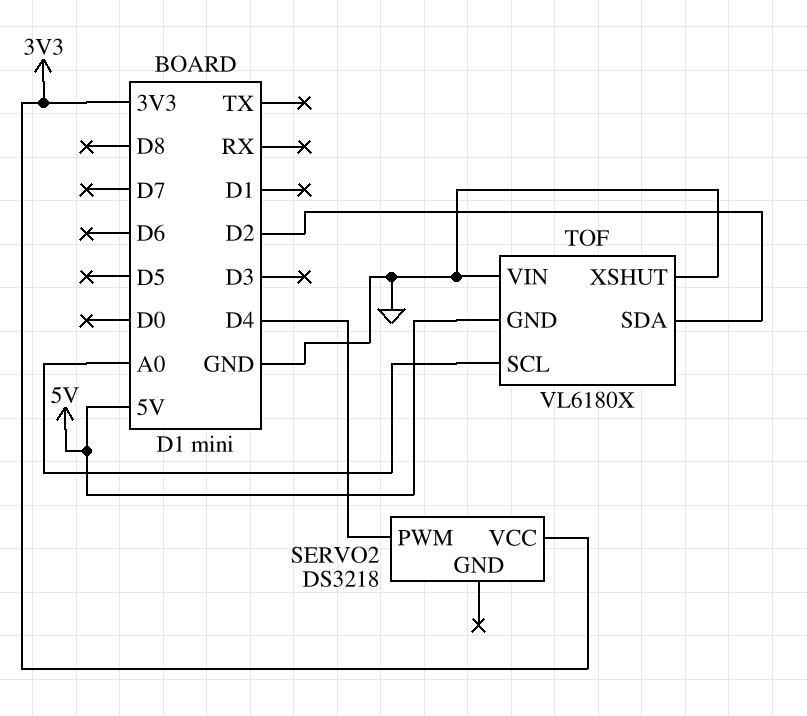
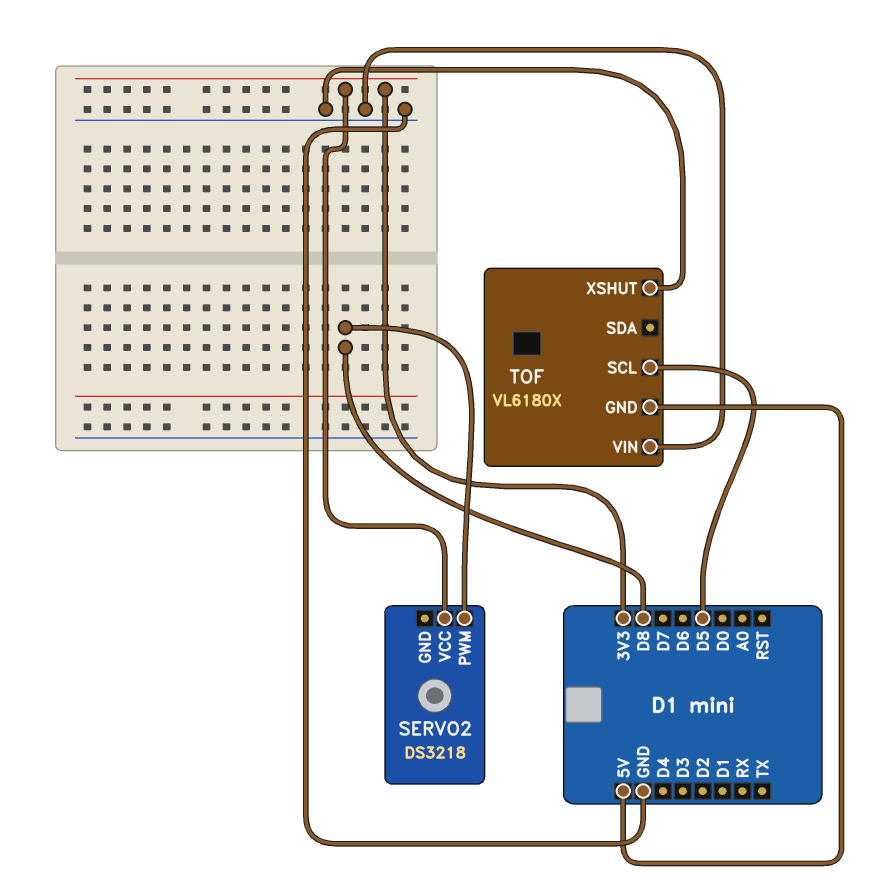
SERVO2 pin PWM: D4 -> D8
TOF pin SCL: A0 -> D5
TOF pin SDA: D2 -> none

